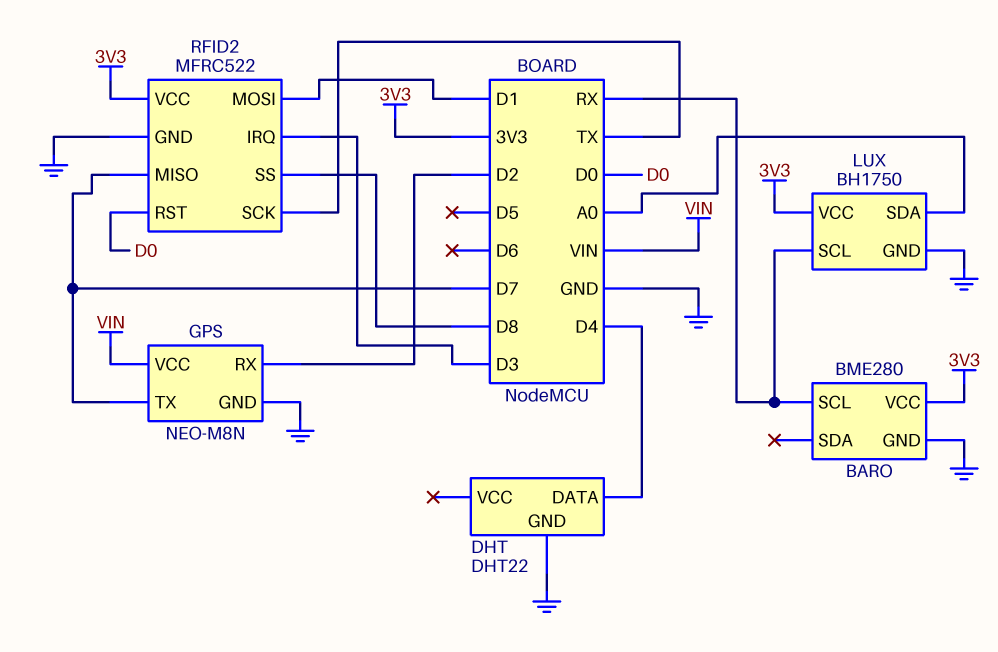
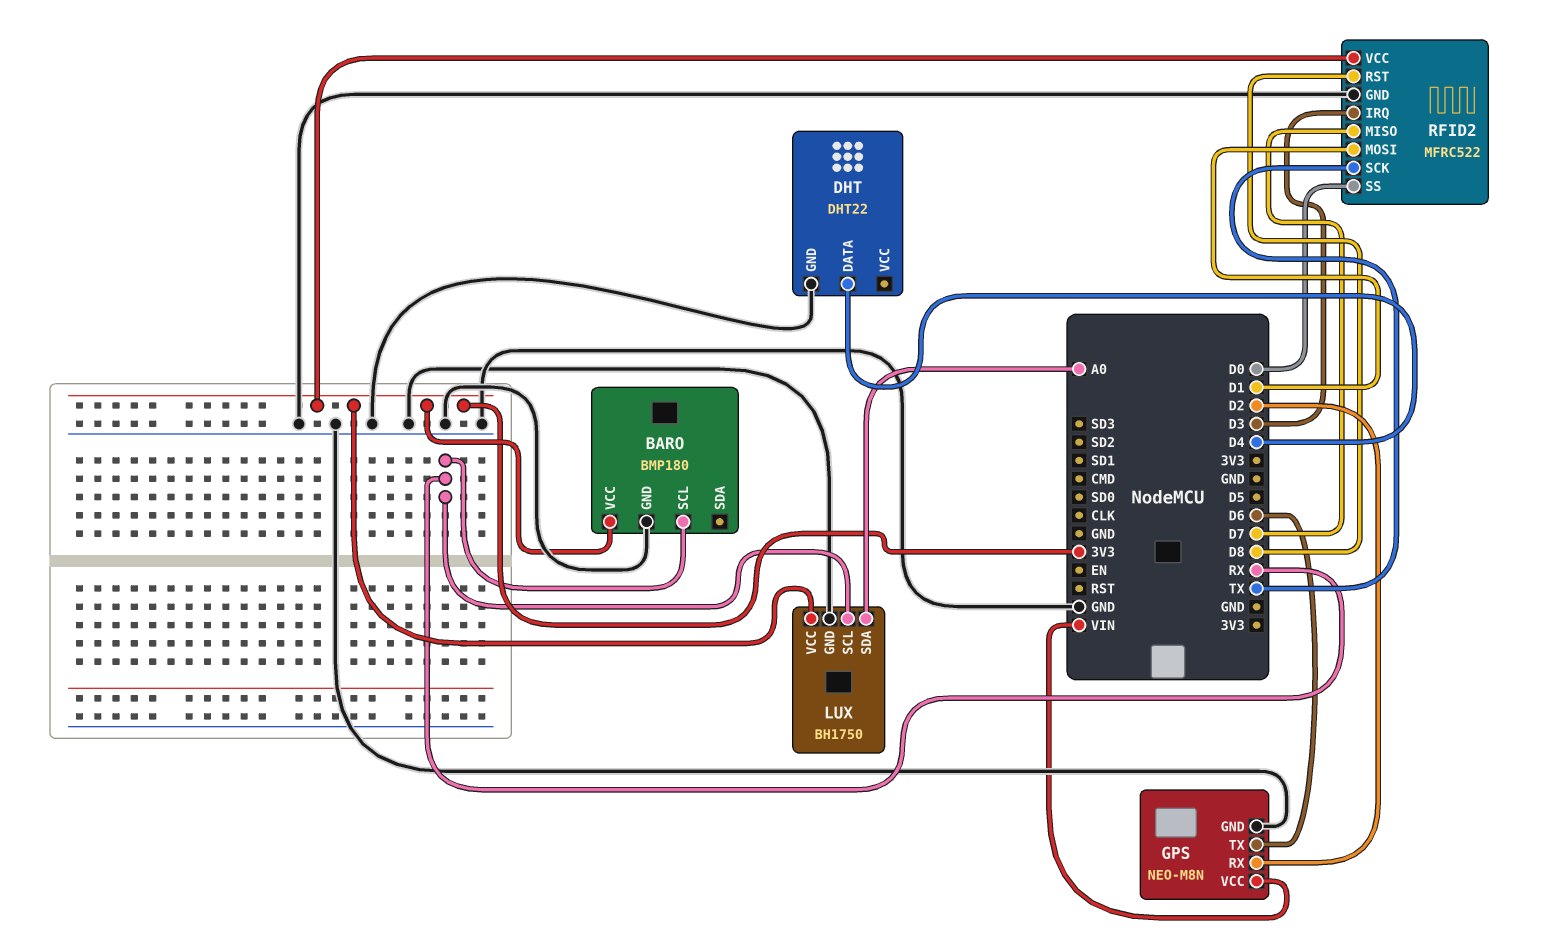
BARO: BME280 -> BMP180
GPS pin TX: D7 -> D6
RFID2 pin RST: D0 -> D8
RFID2 pin SS: D8 -> D0

